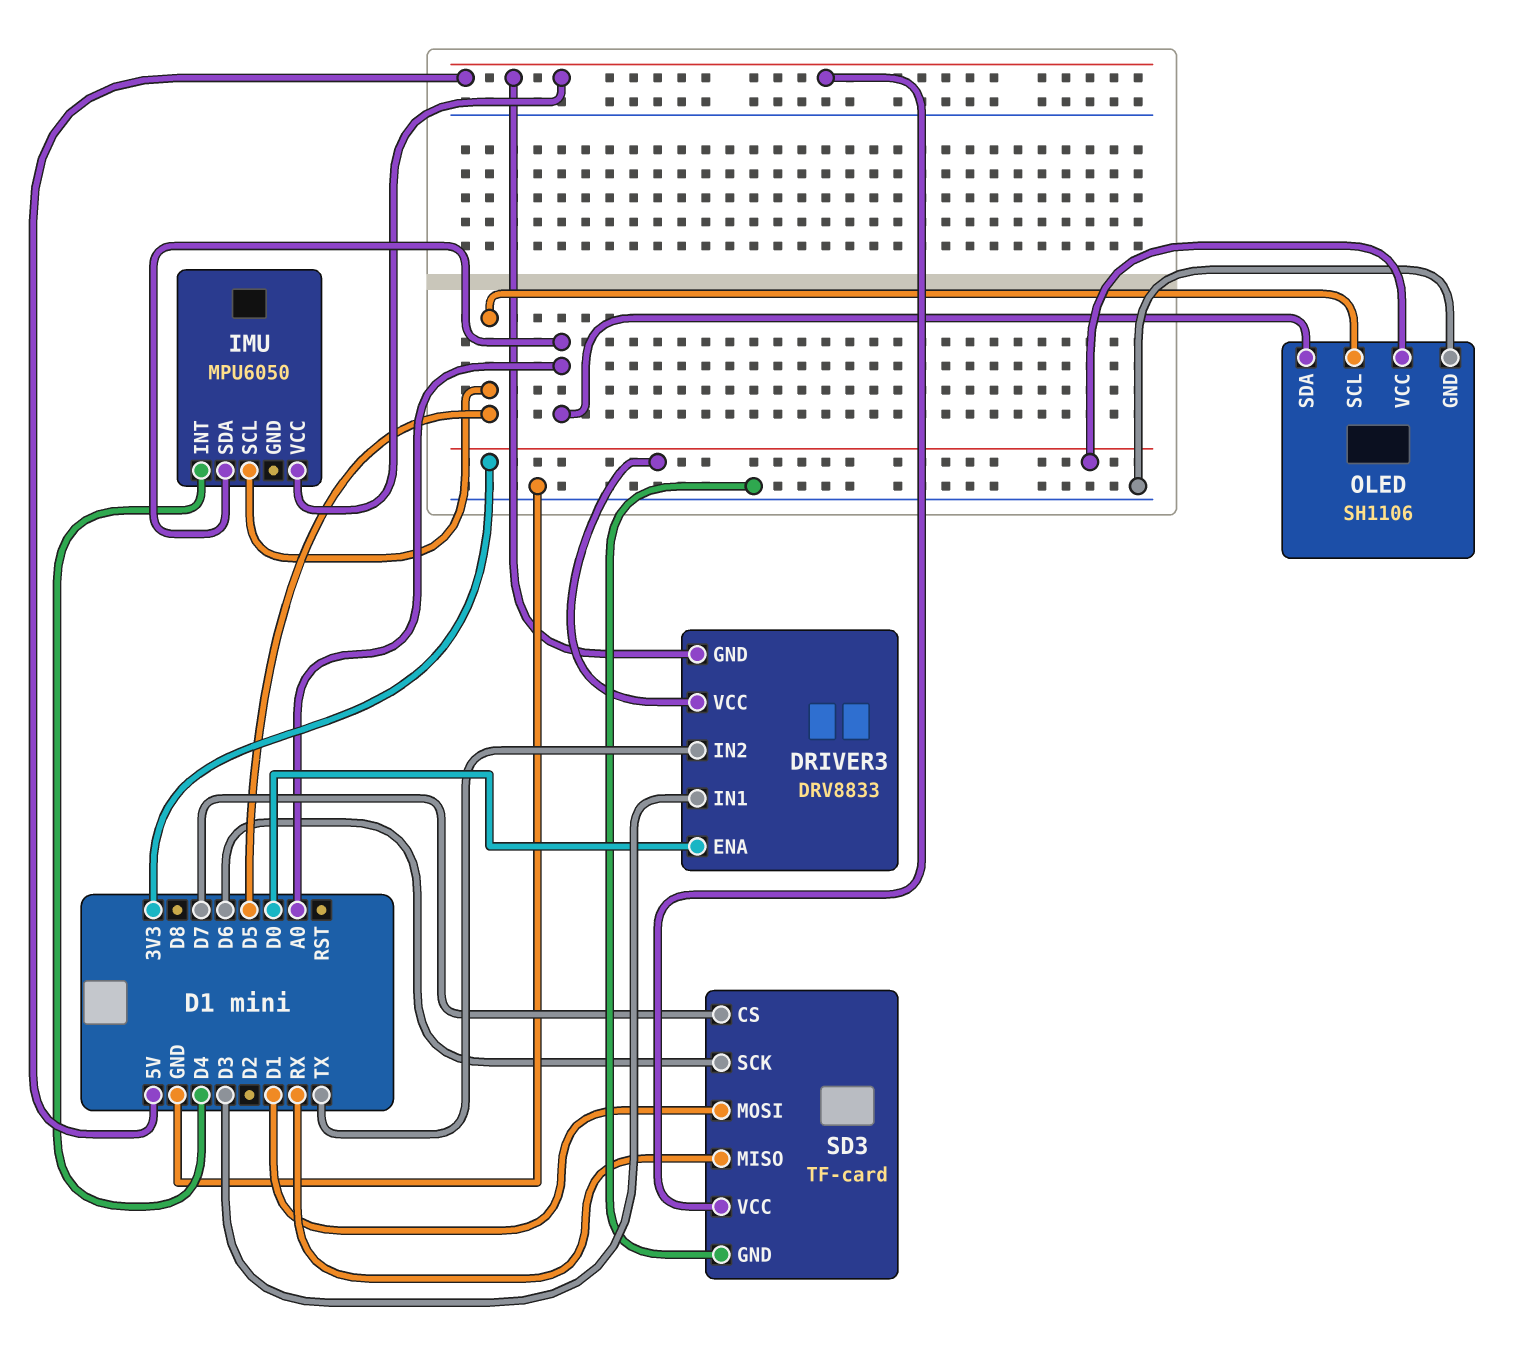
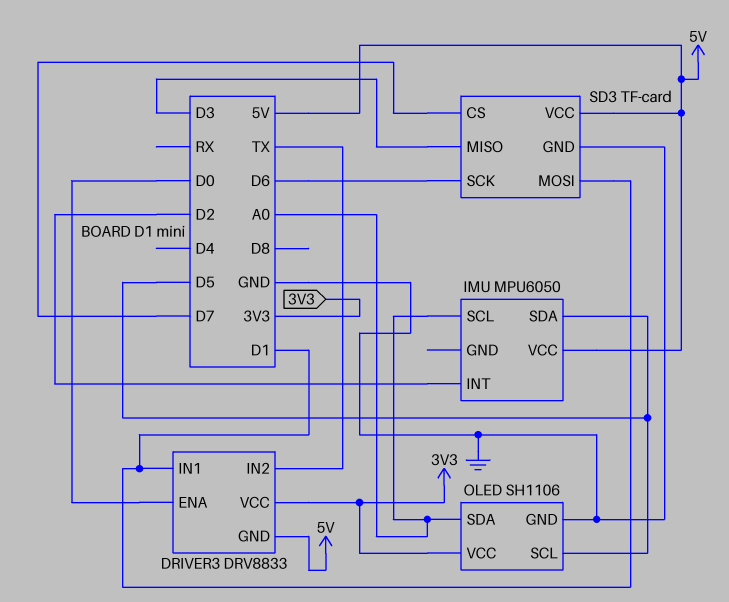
DRIVER3 pin IN1: D3 -> D1
IMU pin INT: D4 -> D2
IMU pin SCL: D5 -> A0
IMU pin SDA: A0 -> D5
SD3 pin MISO: RX -> D3

